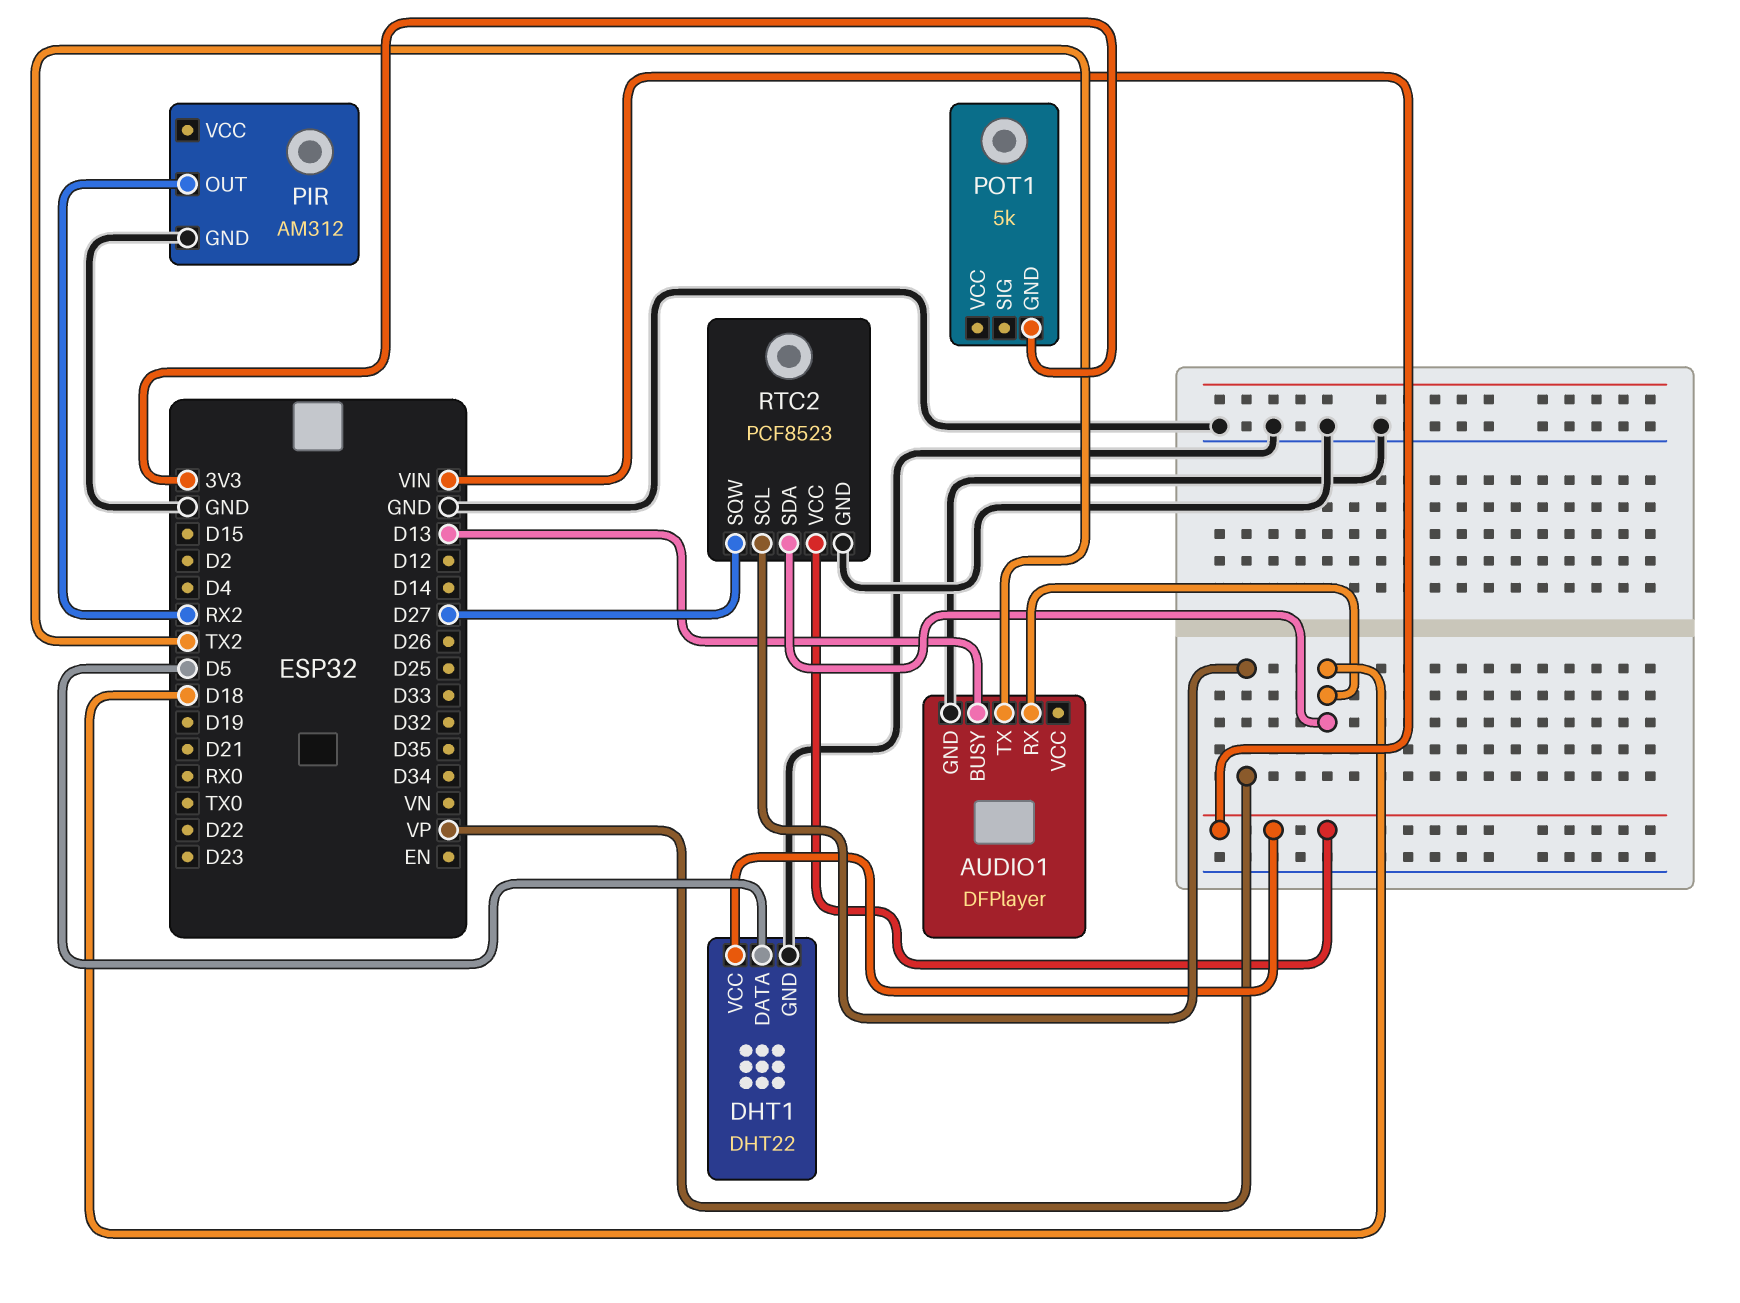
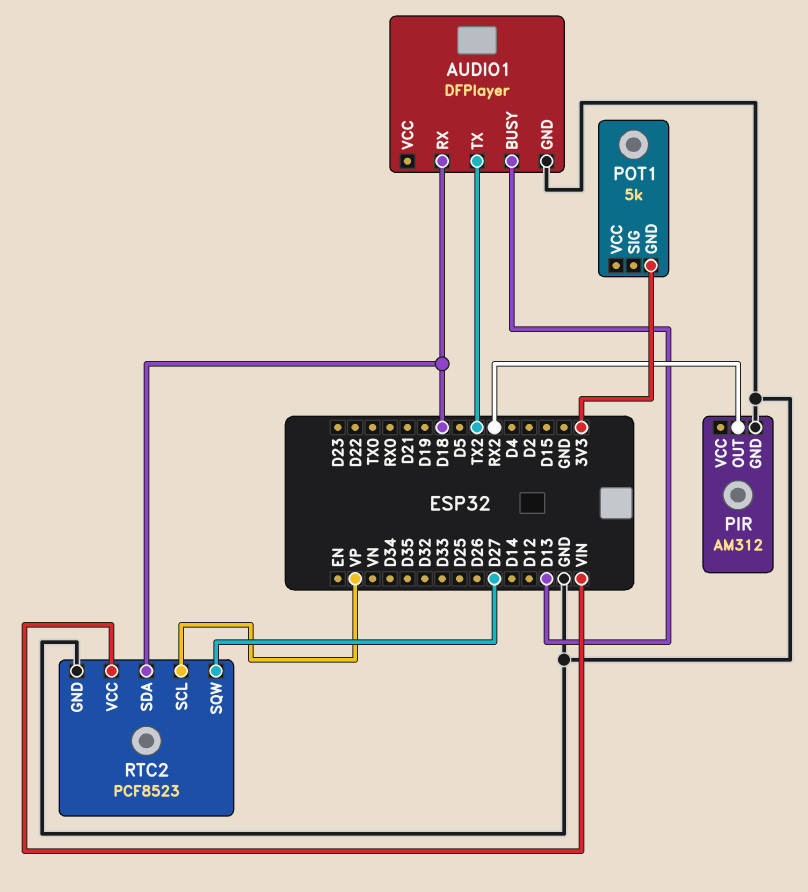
DHT1: DHT22 -> none
DHT1 pin DATA: D5 -> none
DHT1 pin GND: GND -> none
DHT1 pin VCC: VIN -> none

